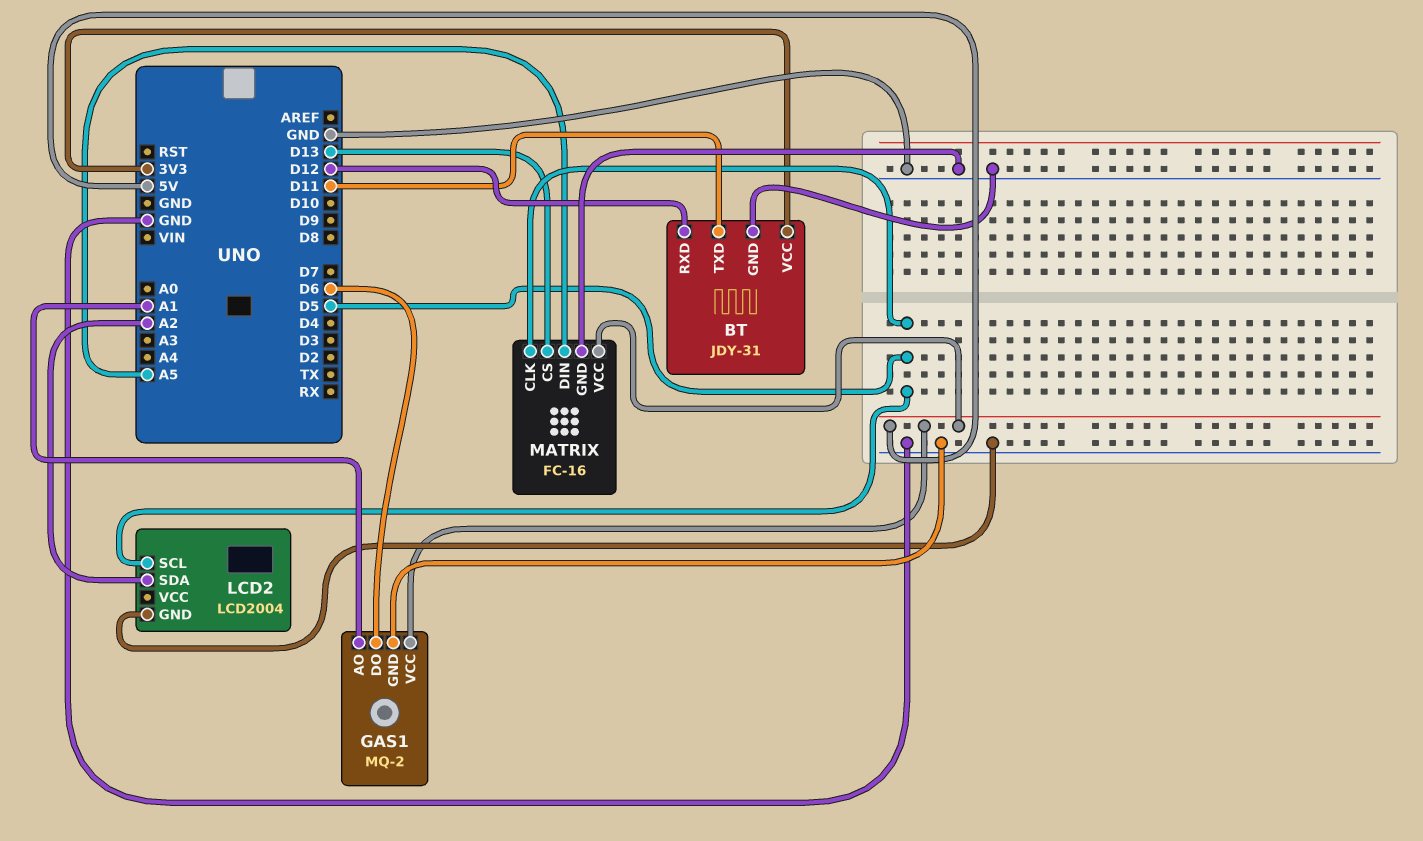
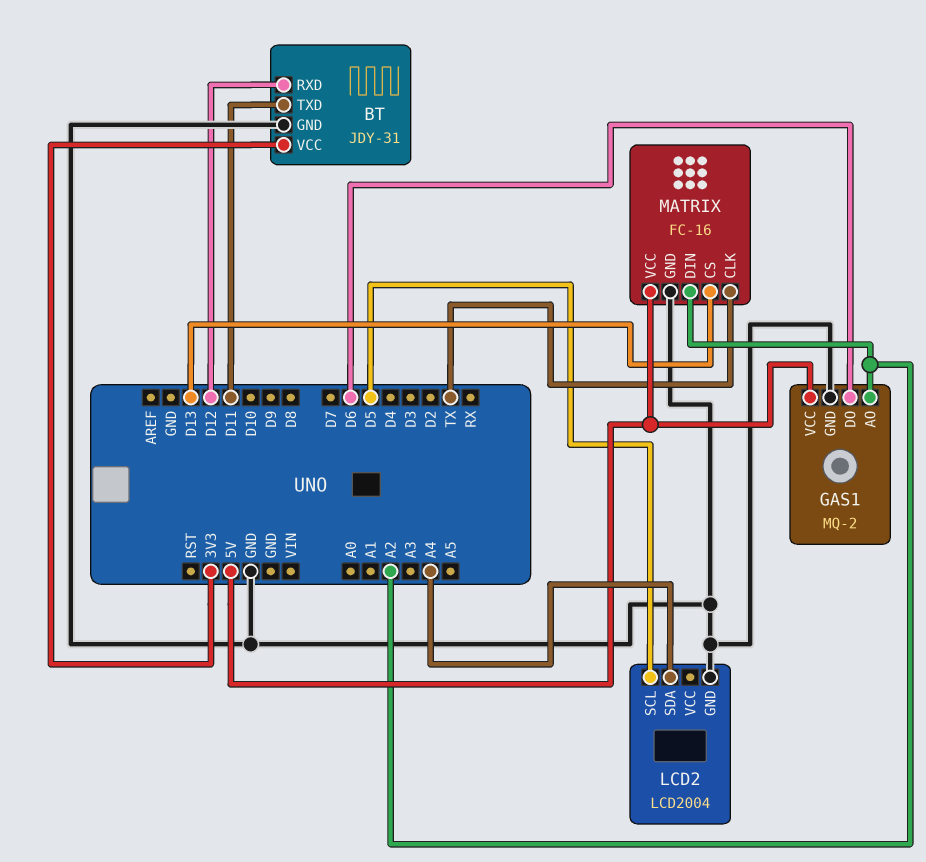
GAS1 pin AO: A1 -> A2
LCD2 pin SDA: A2 -> A4
MATRIX pin CLK: D5 -> TX
MATRIX pin DIN: A5 -> A2

